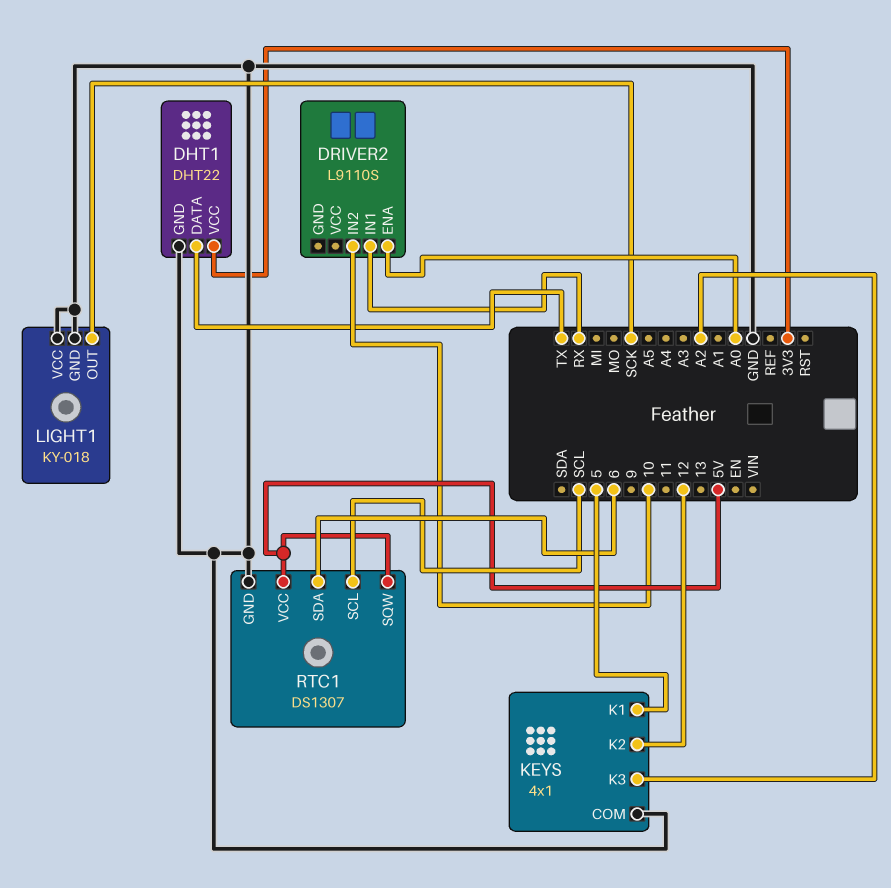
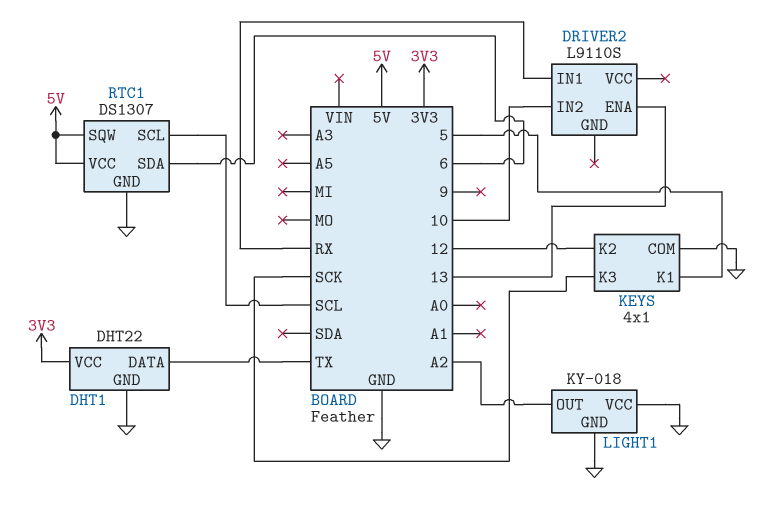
DRIVER2 pin ENA: A0 -> 13
KEYS pin K3: A2 -> SCK
LIGHT1 pin OUT: SCK -> A2

